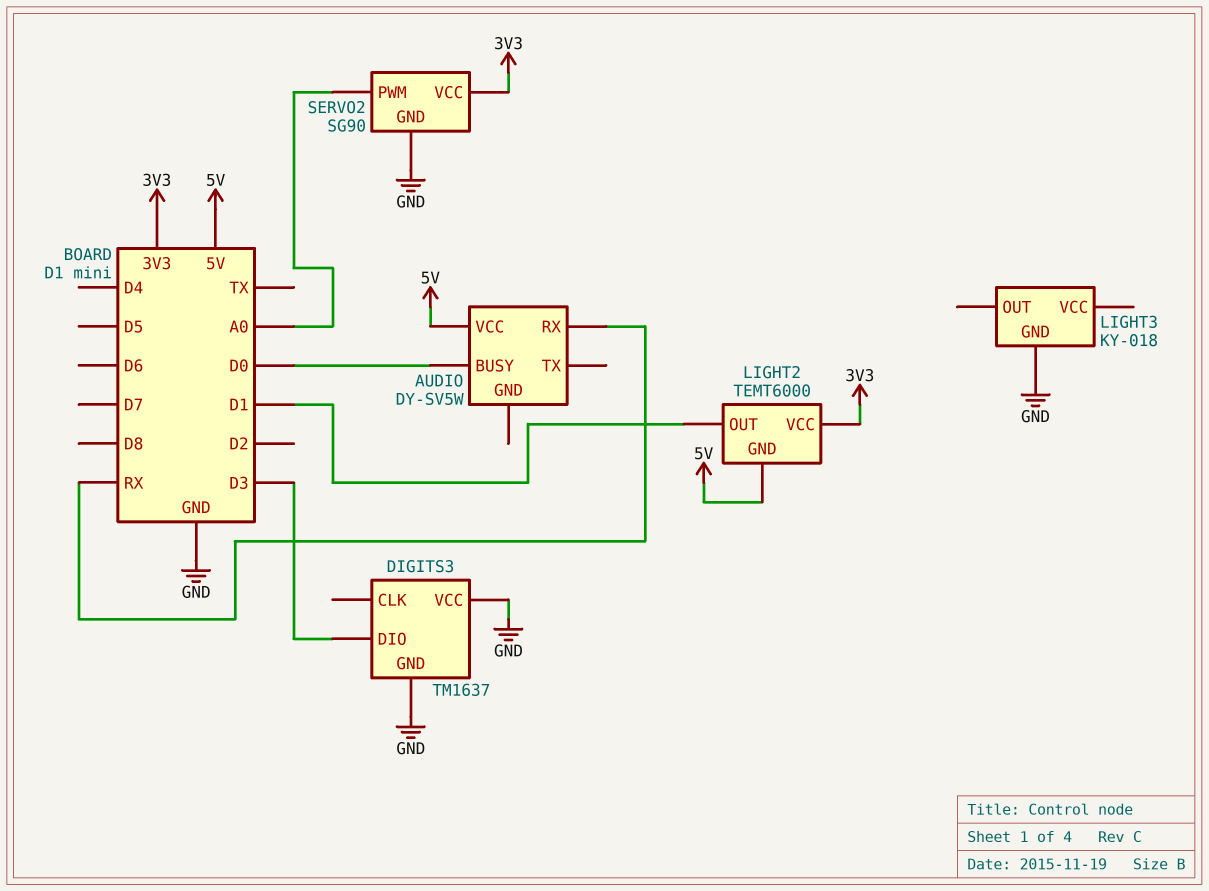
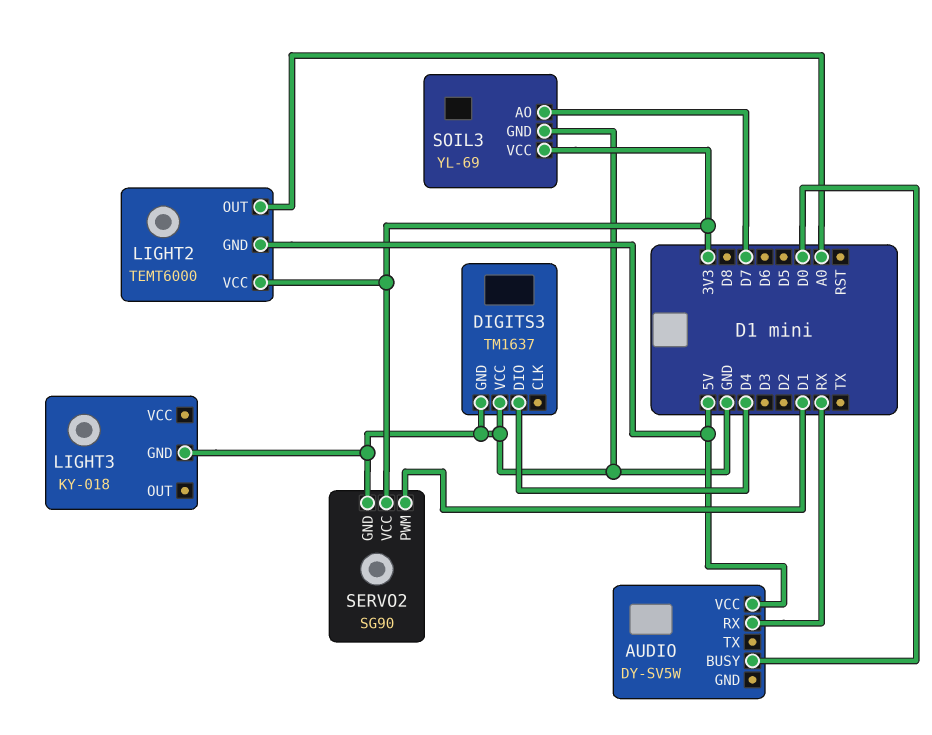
DIGITS3 pin DIO: D3 -> D4
LIGHT2 pin OUT: D1 -> A0
SERVO2 pin PWM: A0 -> D1
SOIL3: none -> YL-69
SOIL3 pin AO: none -> D7
SOIL3 pin GND: none -> GND
SOIL3 pin VCC: none -> 3V3

